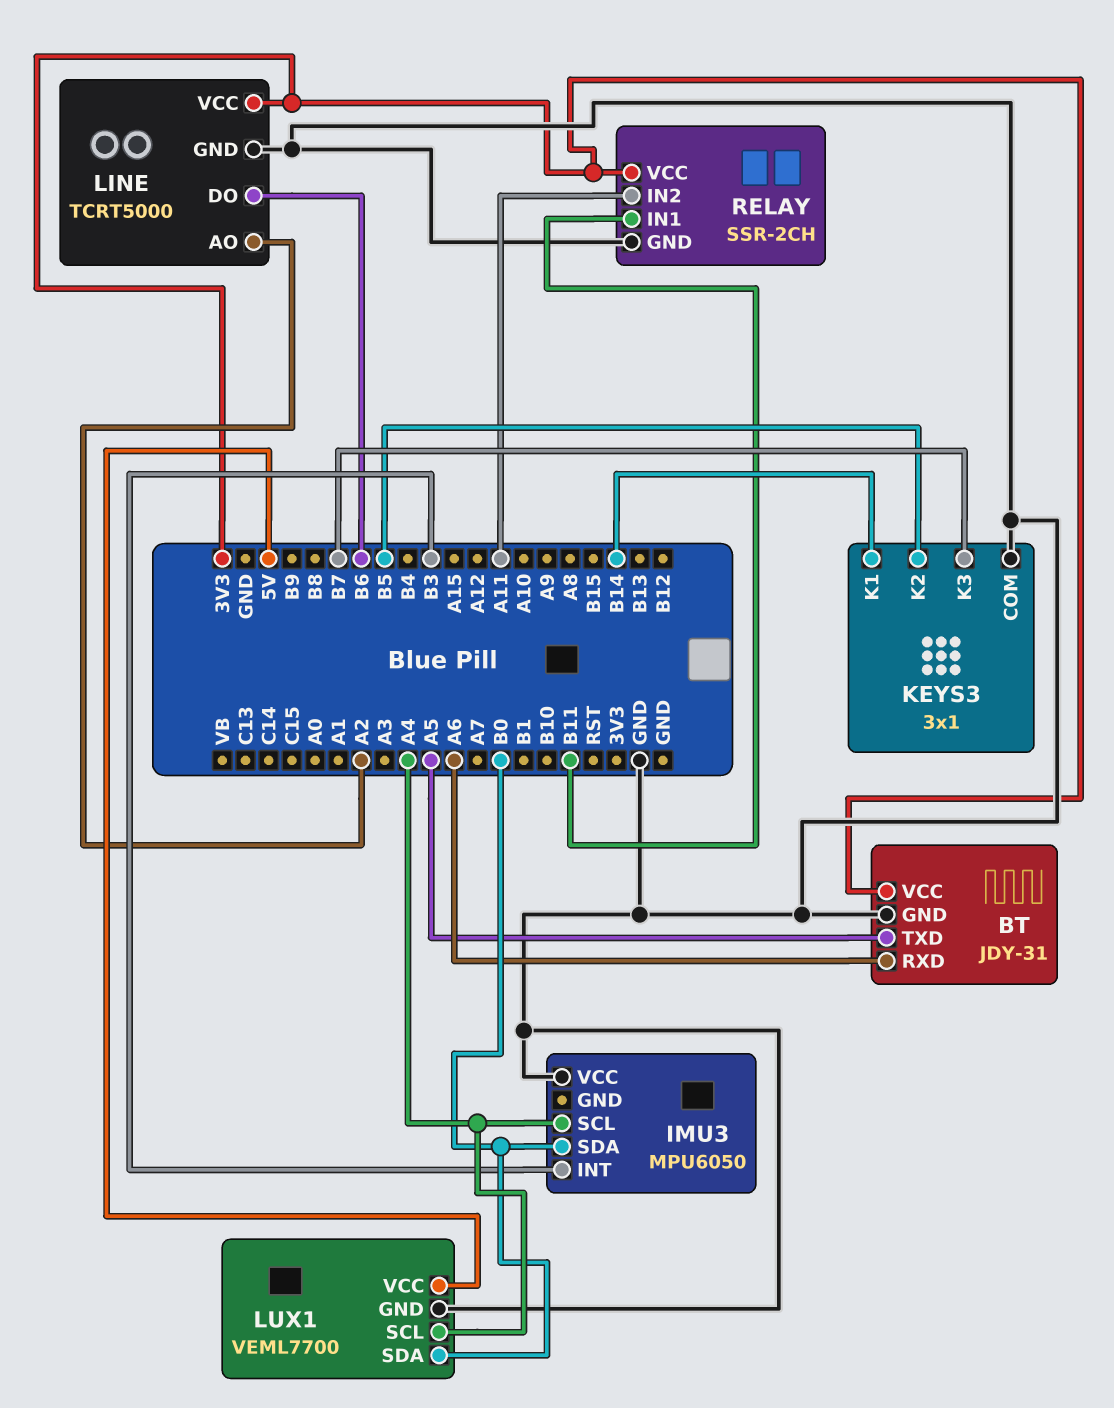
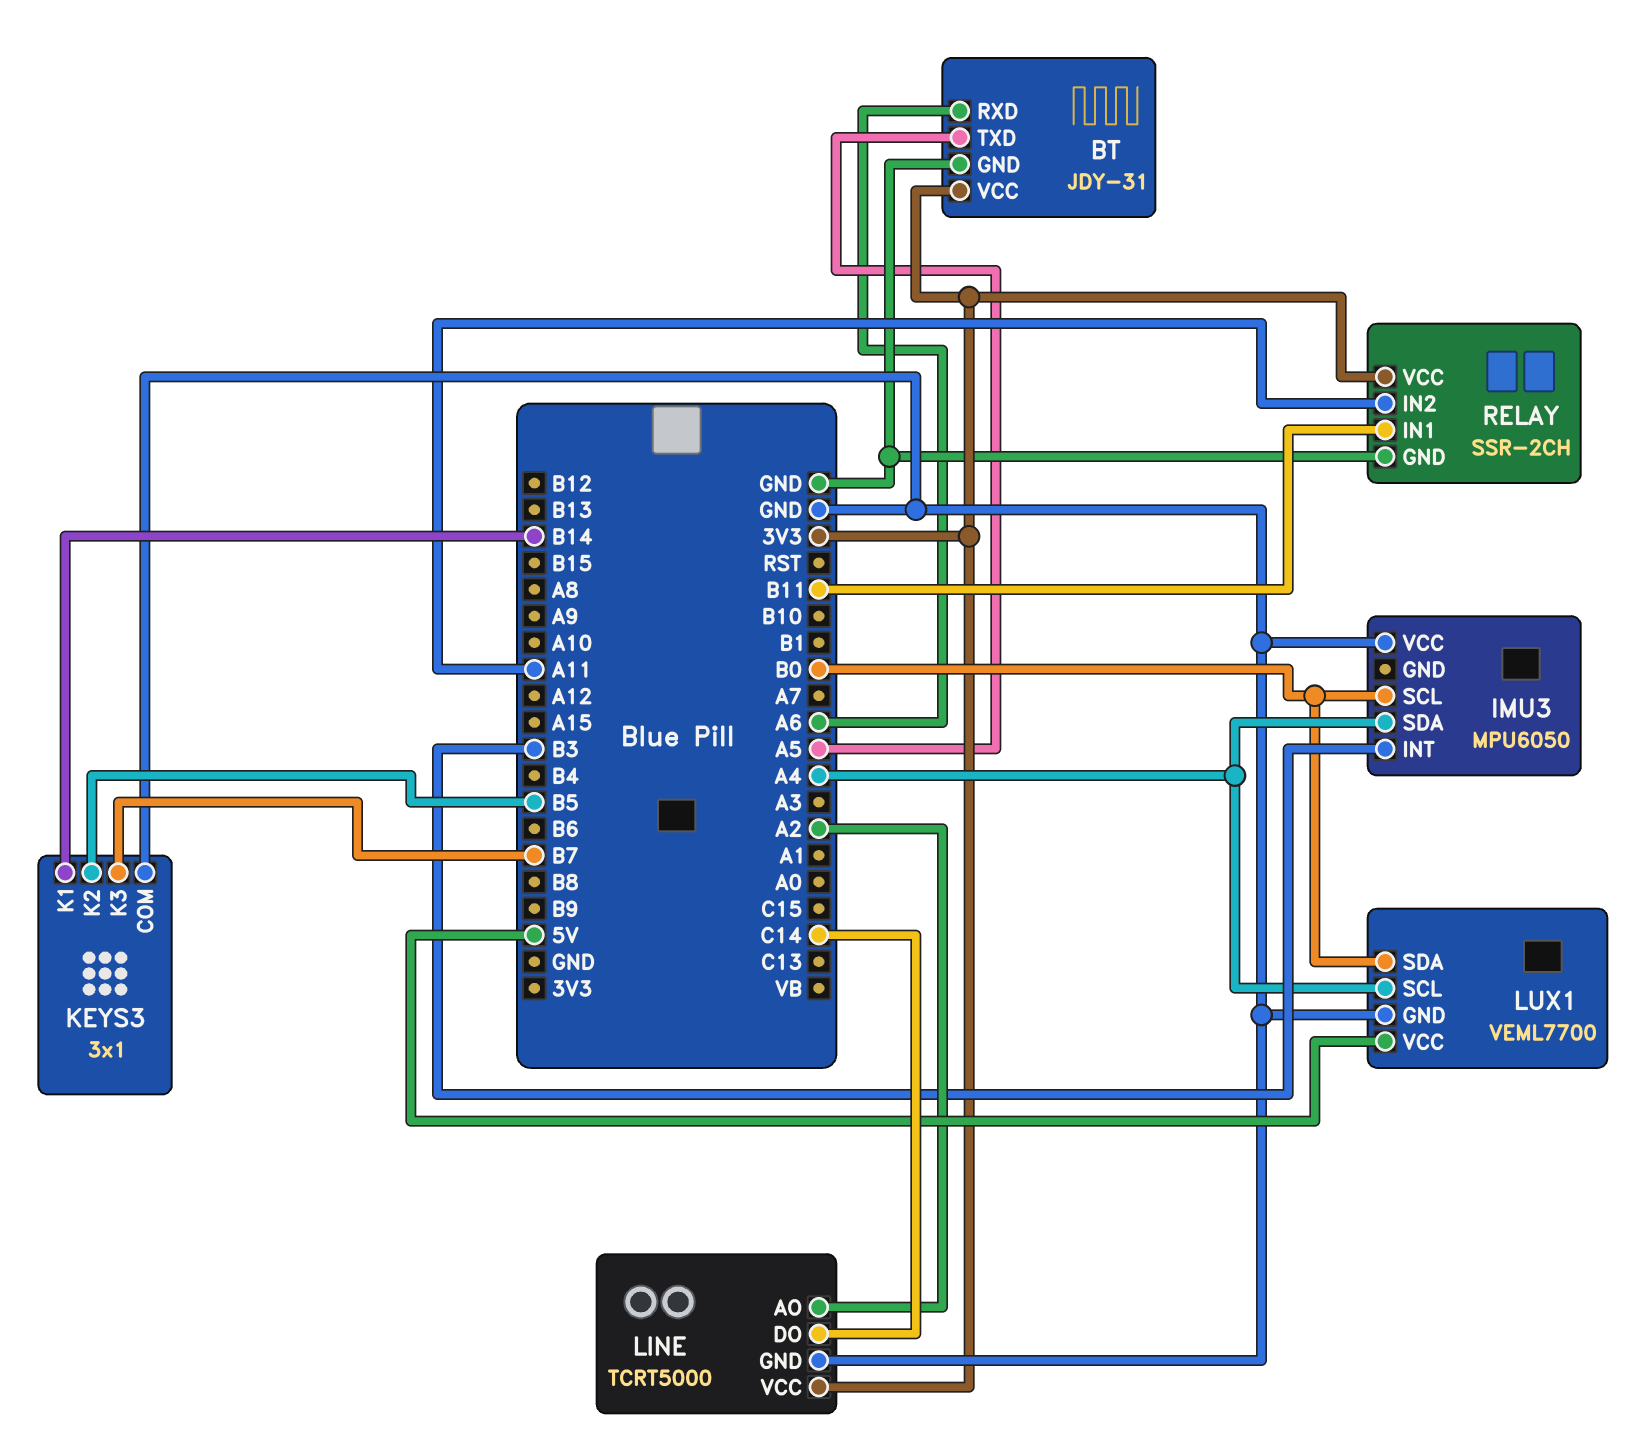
IMU3 pin SCL: A4 -> B0
IMU3 pin SDA: B0 -> A4
LINE pin DO: B6 -> C14

